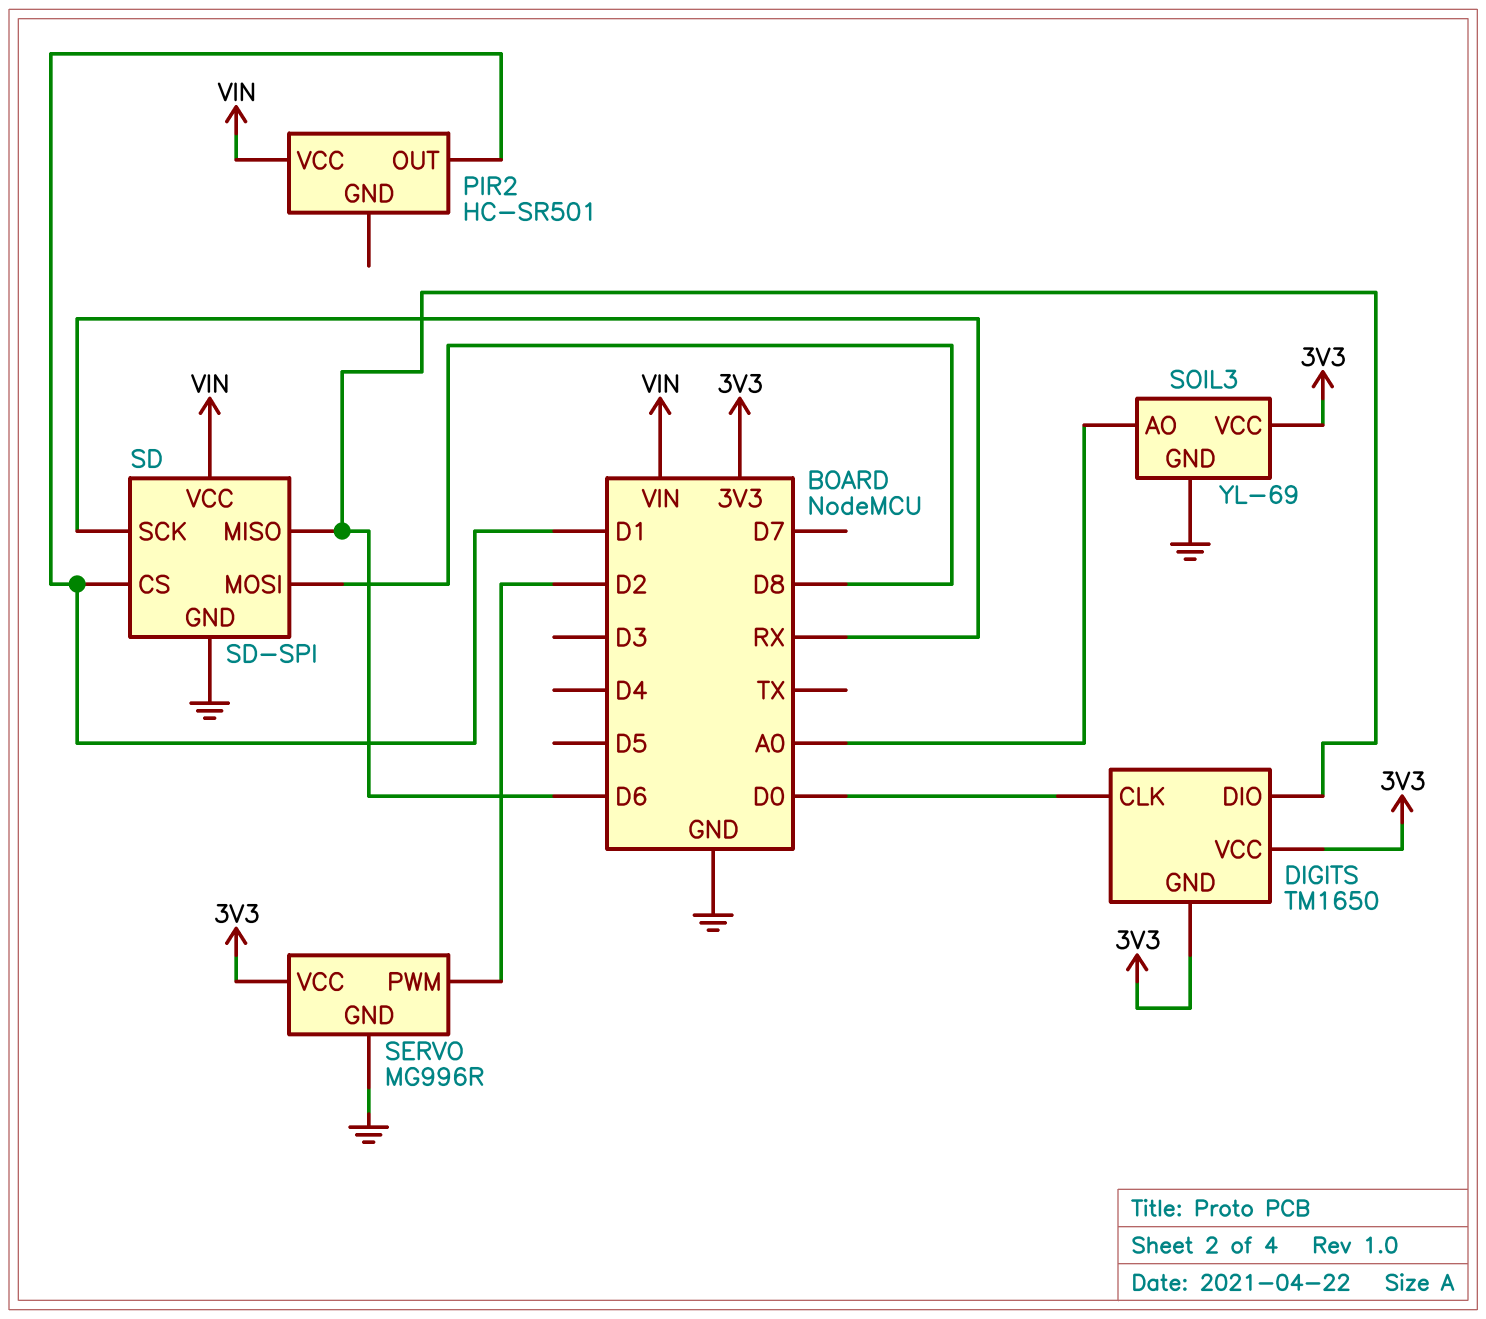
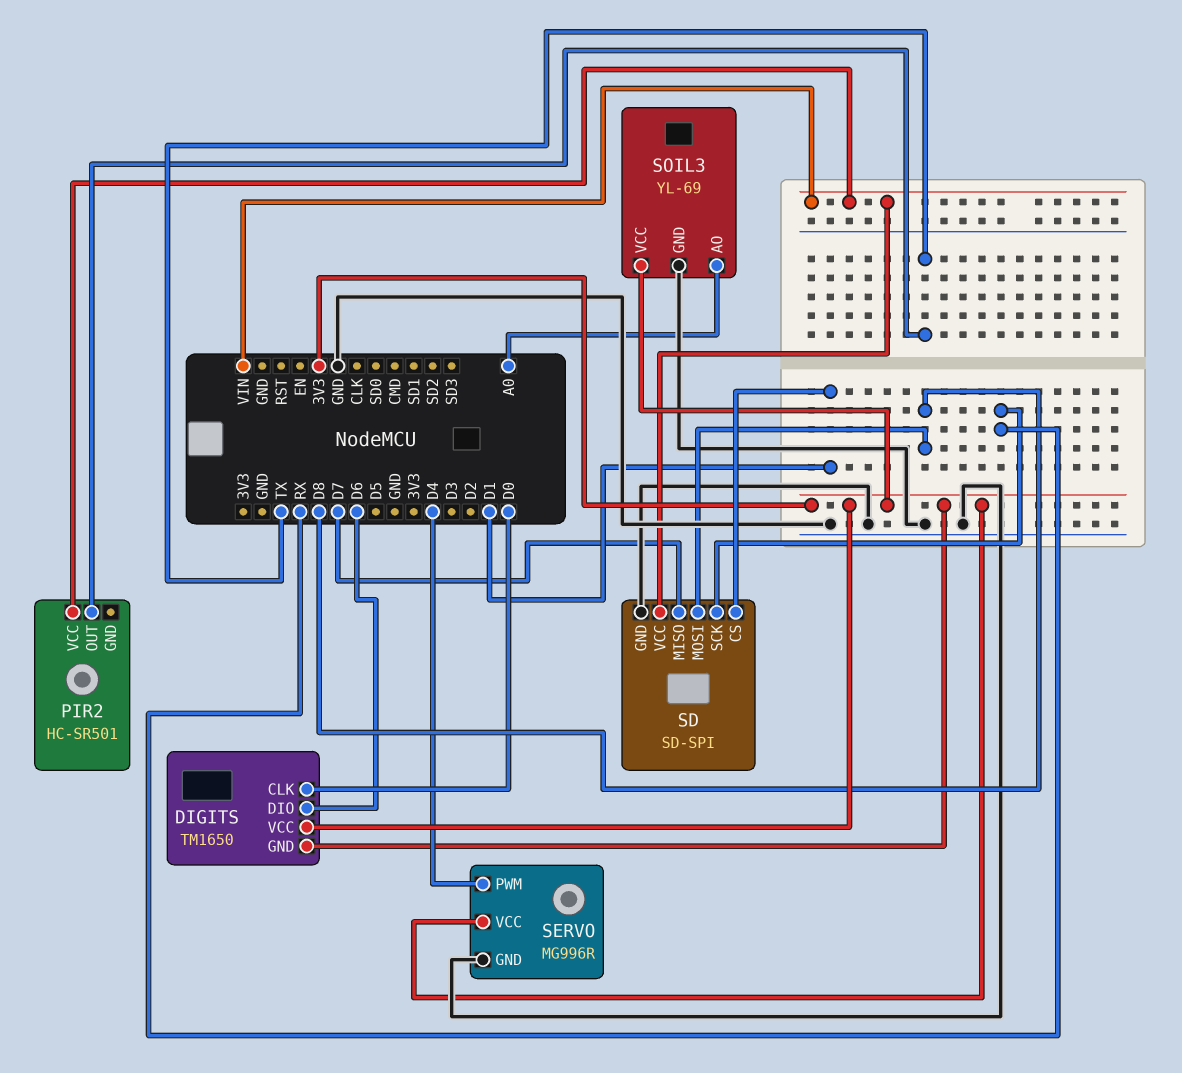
PIR2 pin OUT: D1 -> TX
SD pin MISO: D6 -> D7
SERVO pin PWM: D2 -> D4

